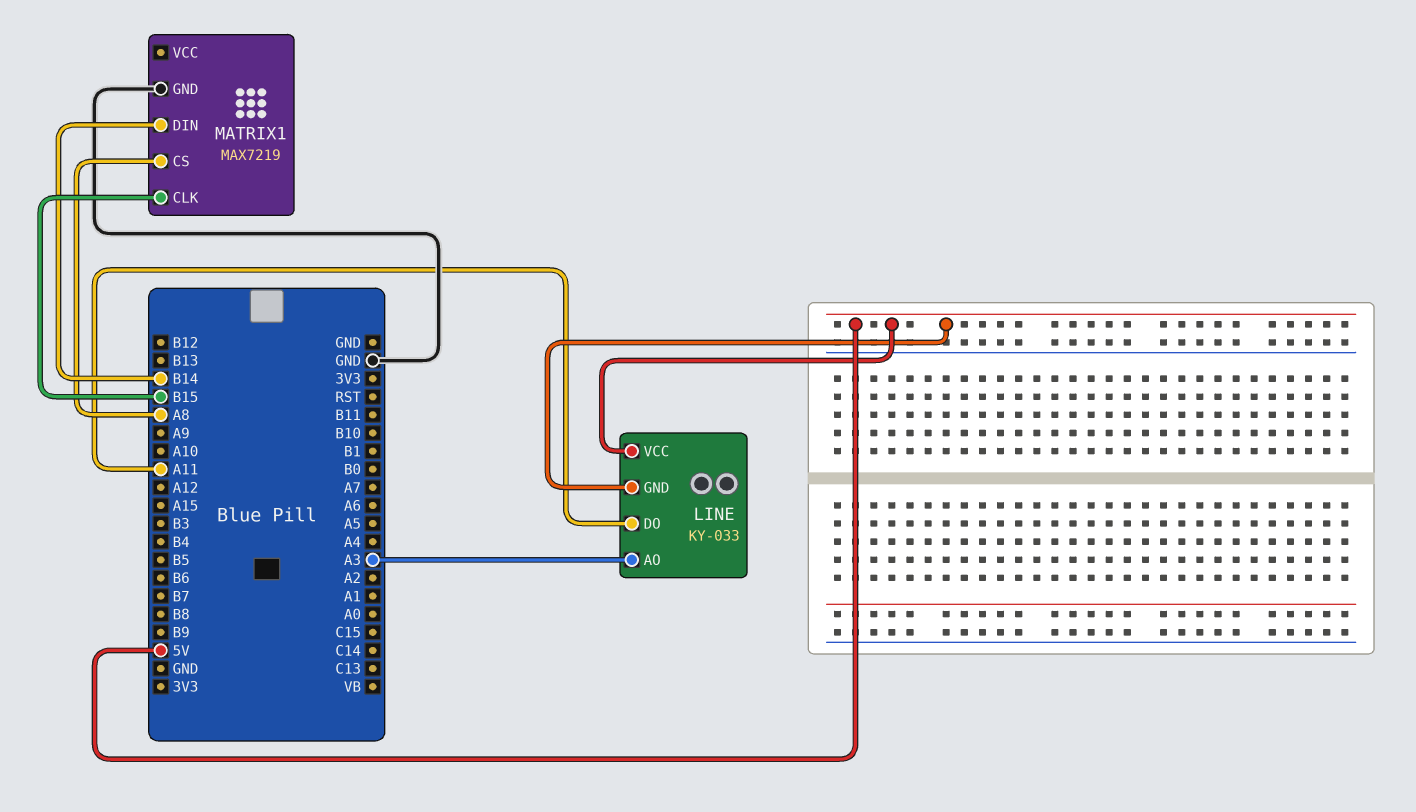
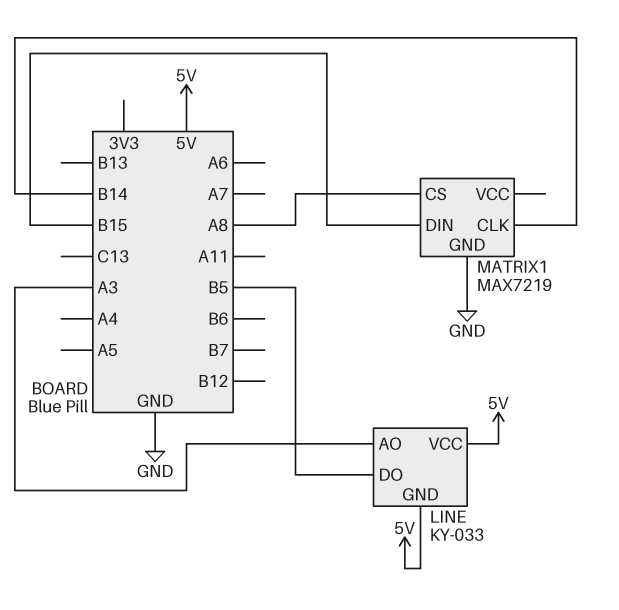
LINE pin DO: A11 -> B5
MATRIX1 pin CLK: B15 -> B14
MATRIX1 pin DIN: B14 -> B15

